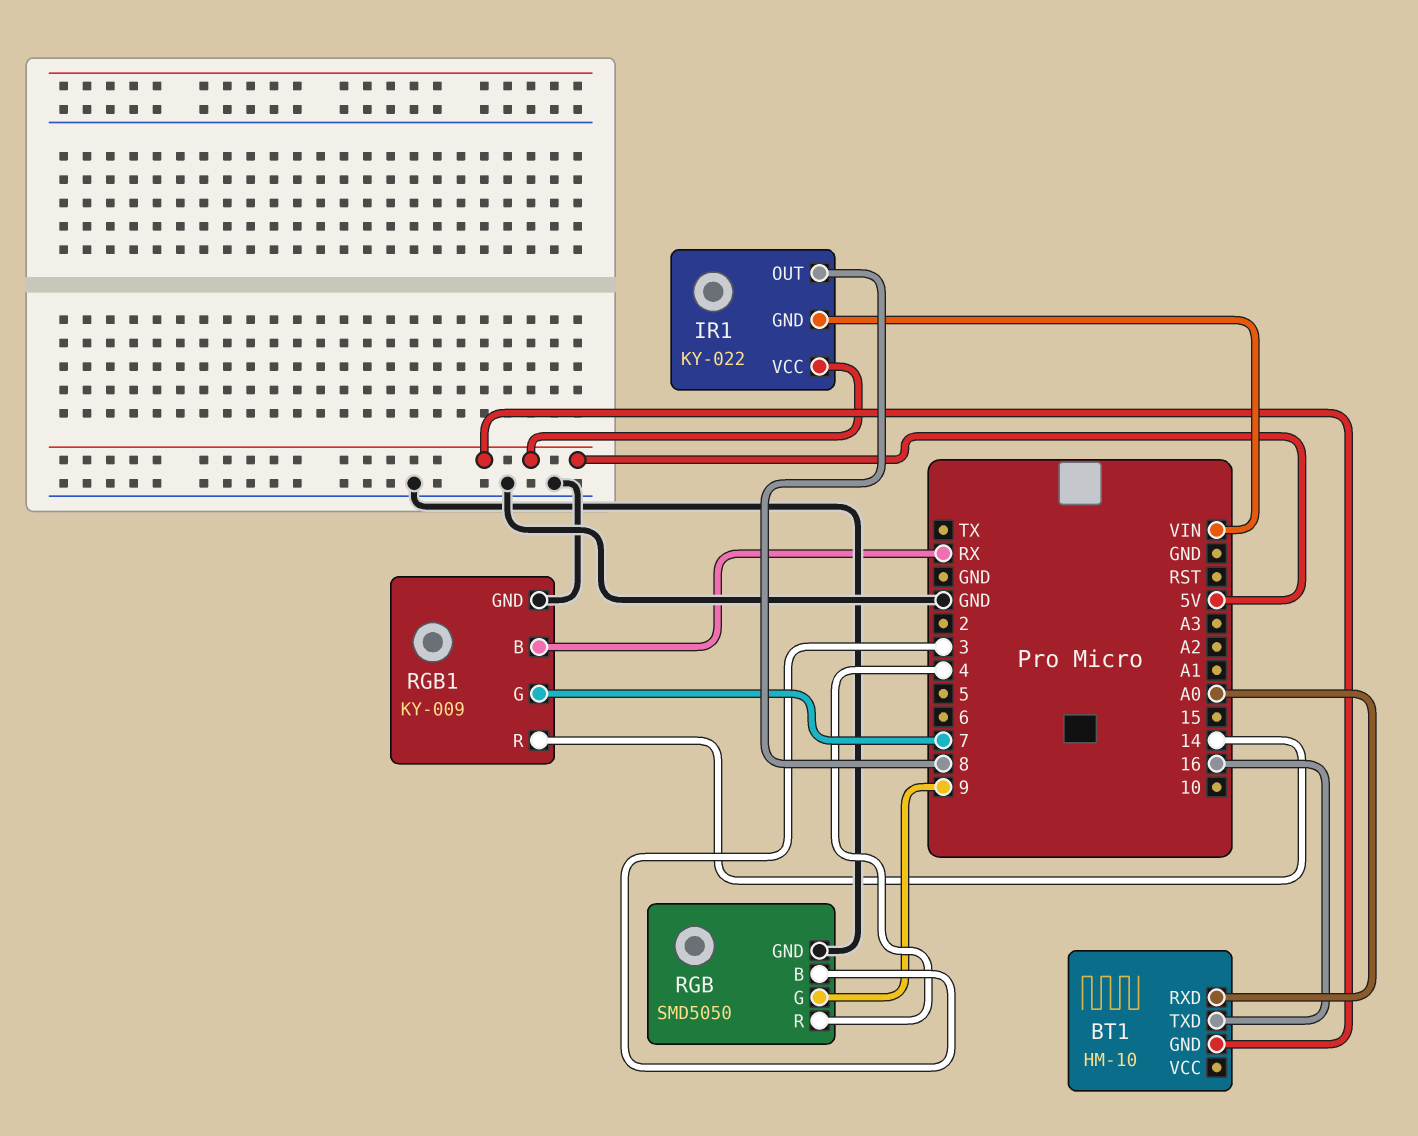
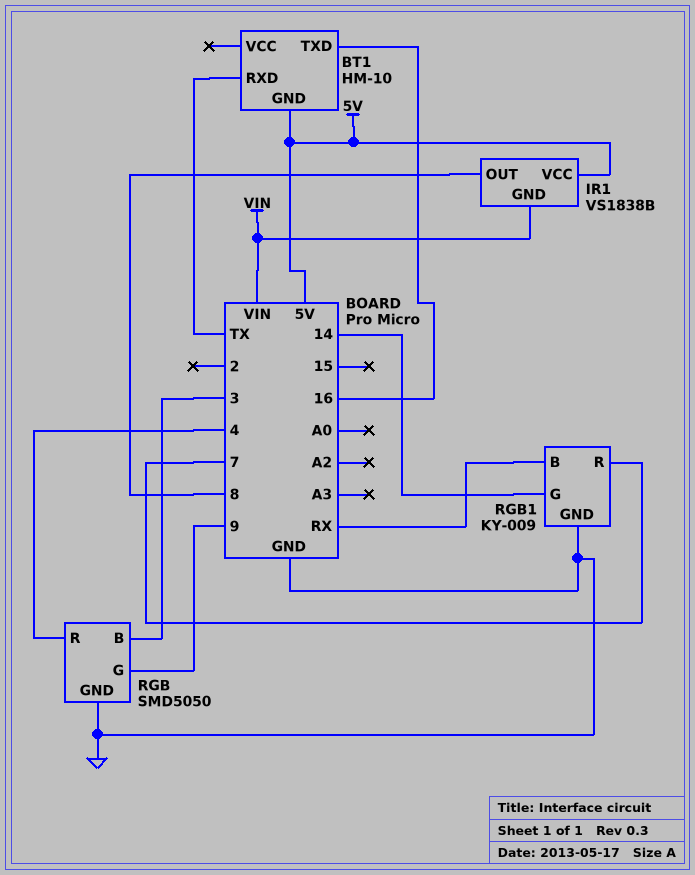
BT1 pin RXD: A0 -> TX
IR1: KY-022 -> VS1838B
RGB1 pin G: 7 -> 14
RGB1 pin R: 14 -> 7

